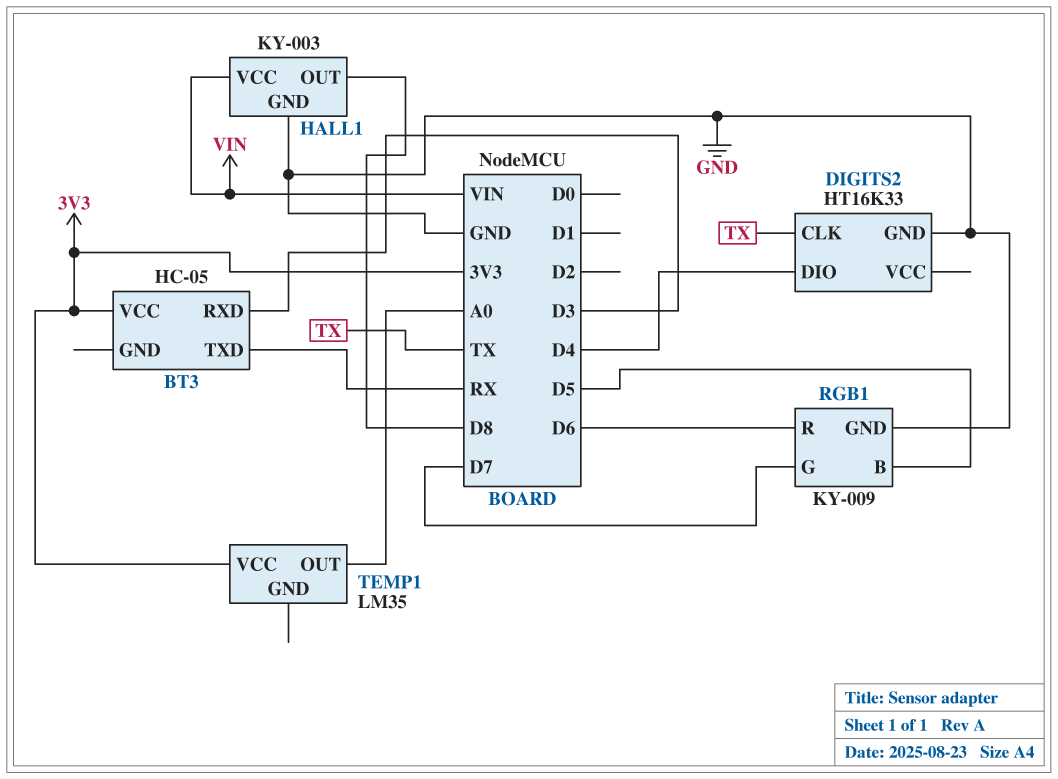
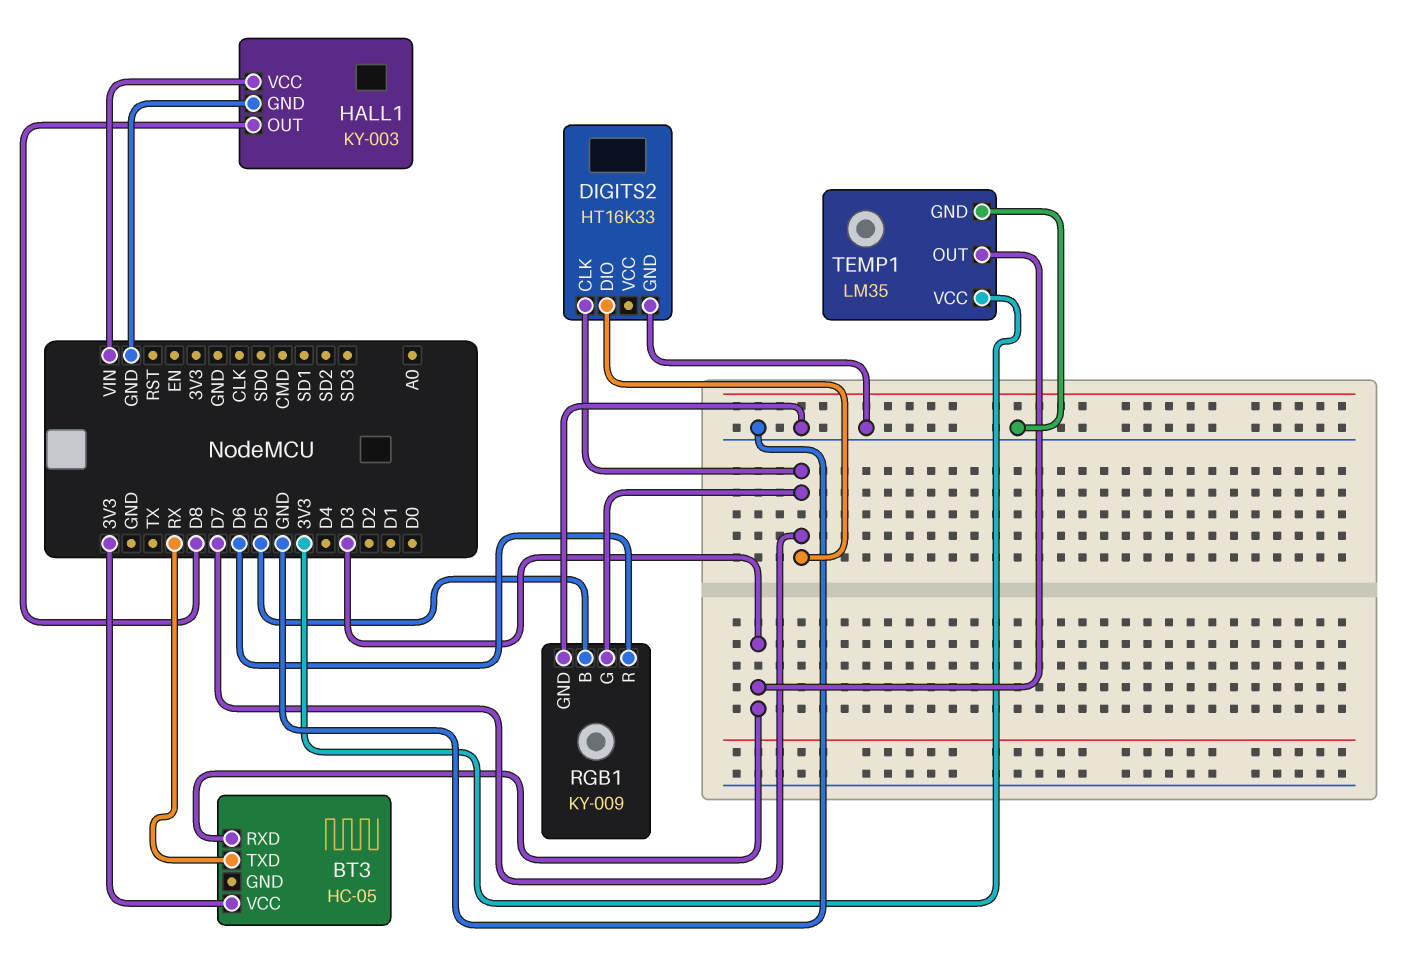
DIGITS2 pin CLK: TX -> D7
DIGITS2 pin DIO: D4 -> D7
TEMP1 pin GND: none -> GND
TEMP1 pin OUT: A0 -> D3

